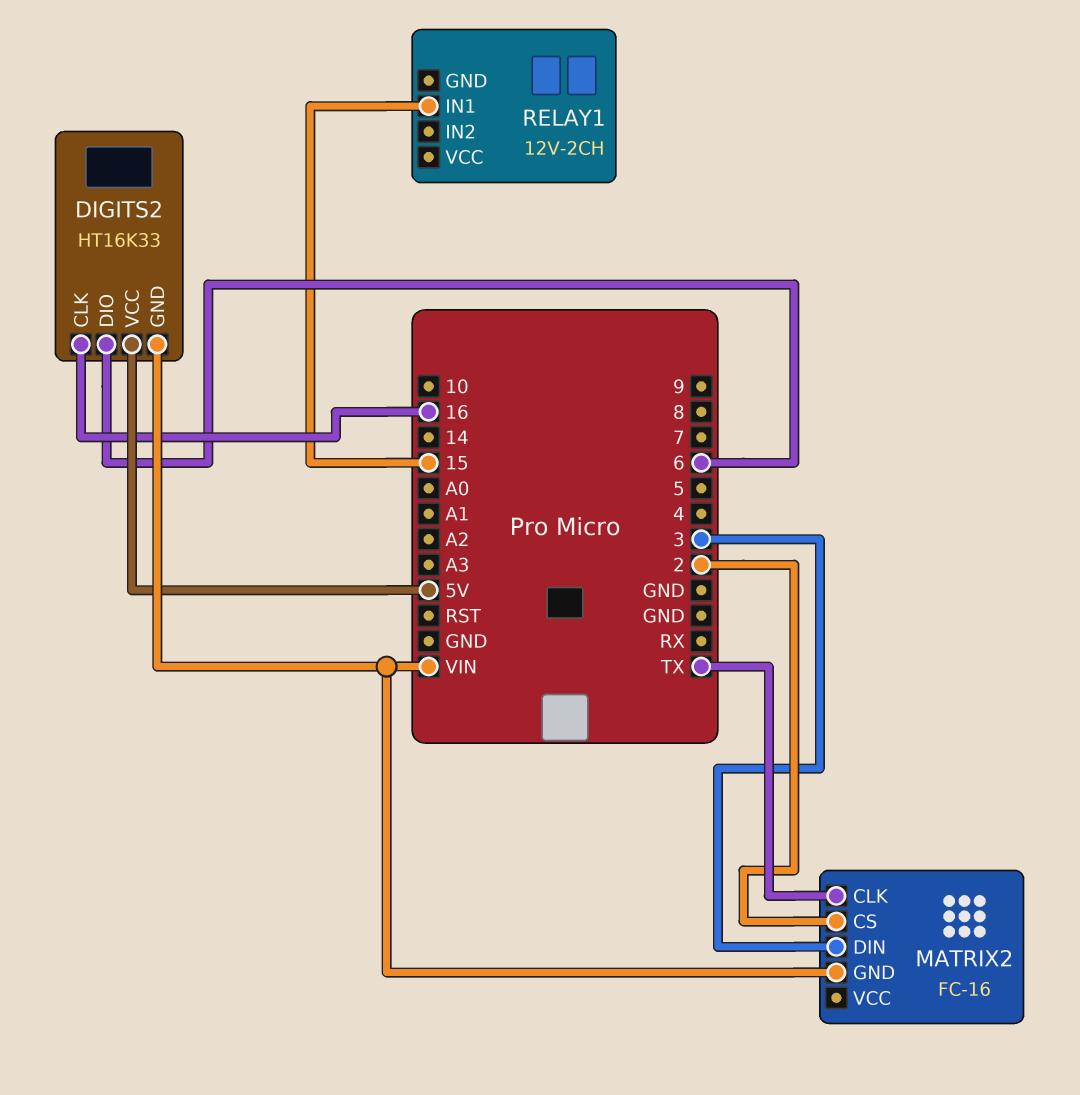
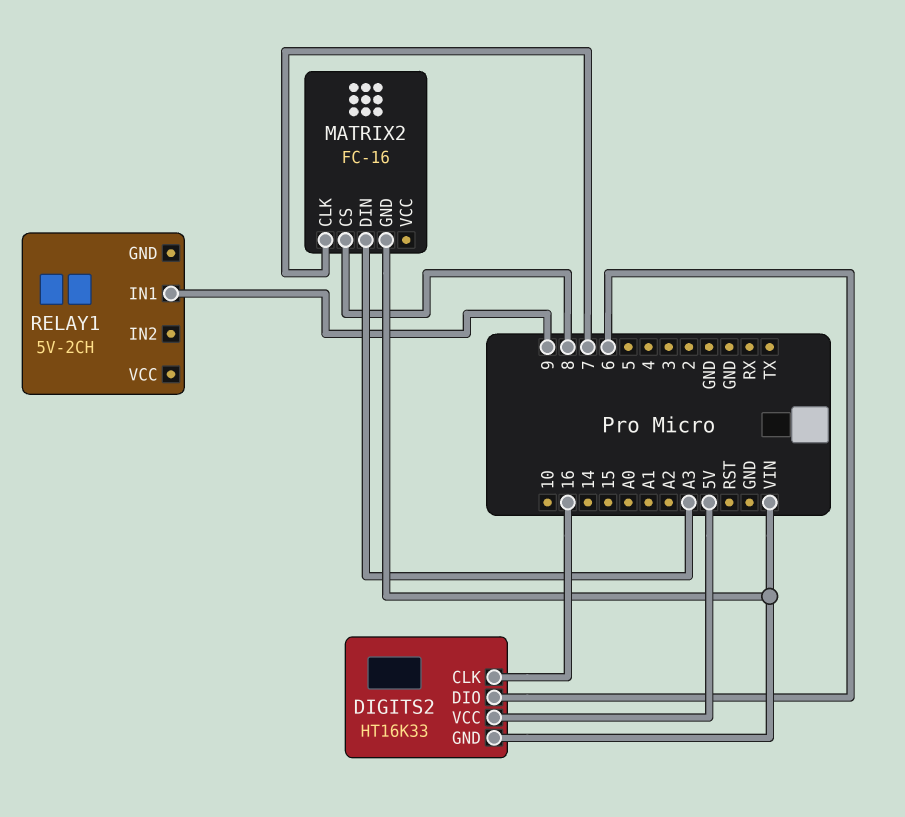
MATRIX2 pin CLK: TX -> 7
MATRIX2 pin CS: 2 -> 8
MATRIX2 pin DIN: 3 -> A3
RELAY1: 12V-2CH -> 5V-2CH
RELAY1 pin IN1: 15 -> 9

